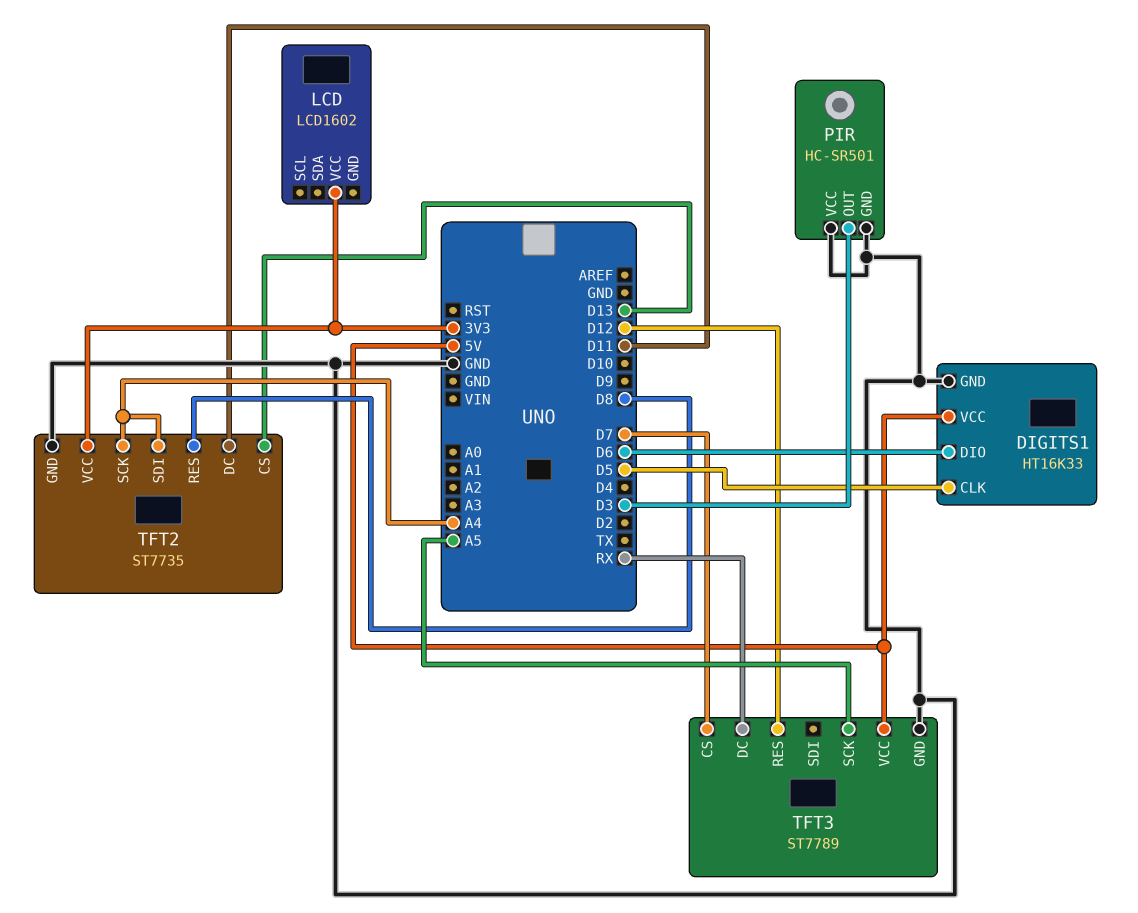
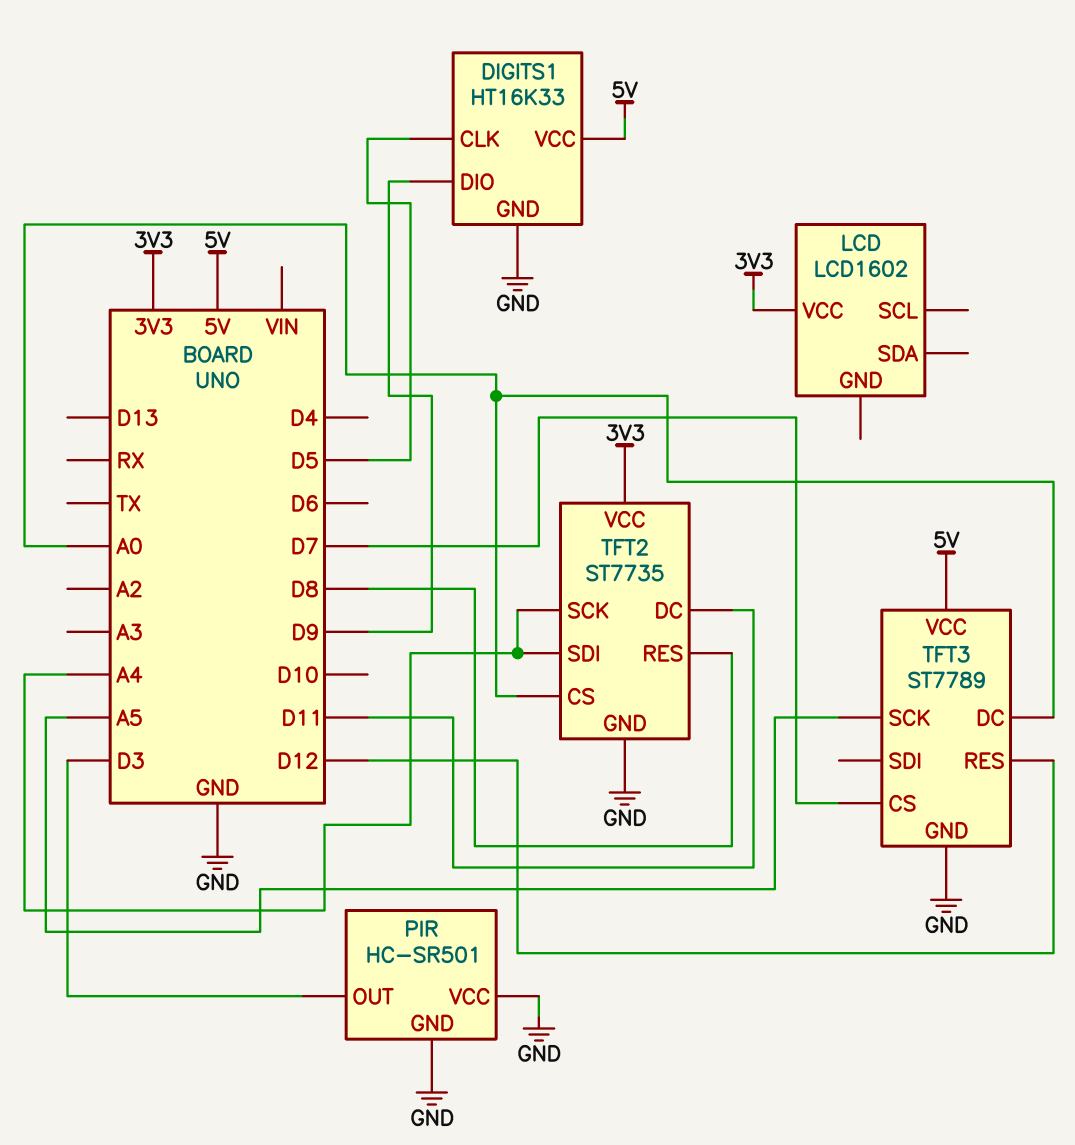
DIGITS1 pin DIO: D6 -> D9
TFT2 pin CS: D13 -> A0
TFT3 pin DC: RX -> A0

